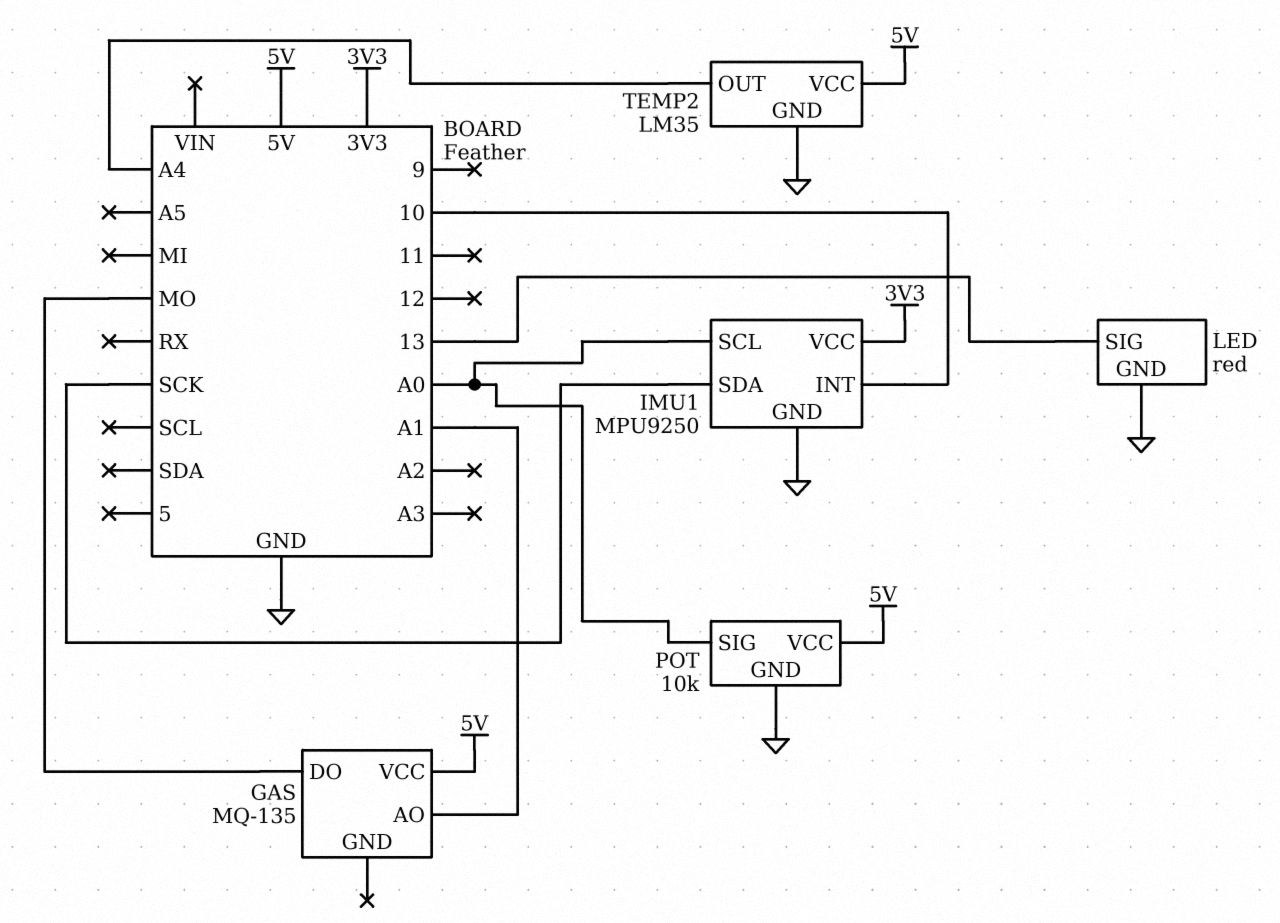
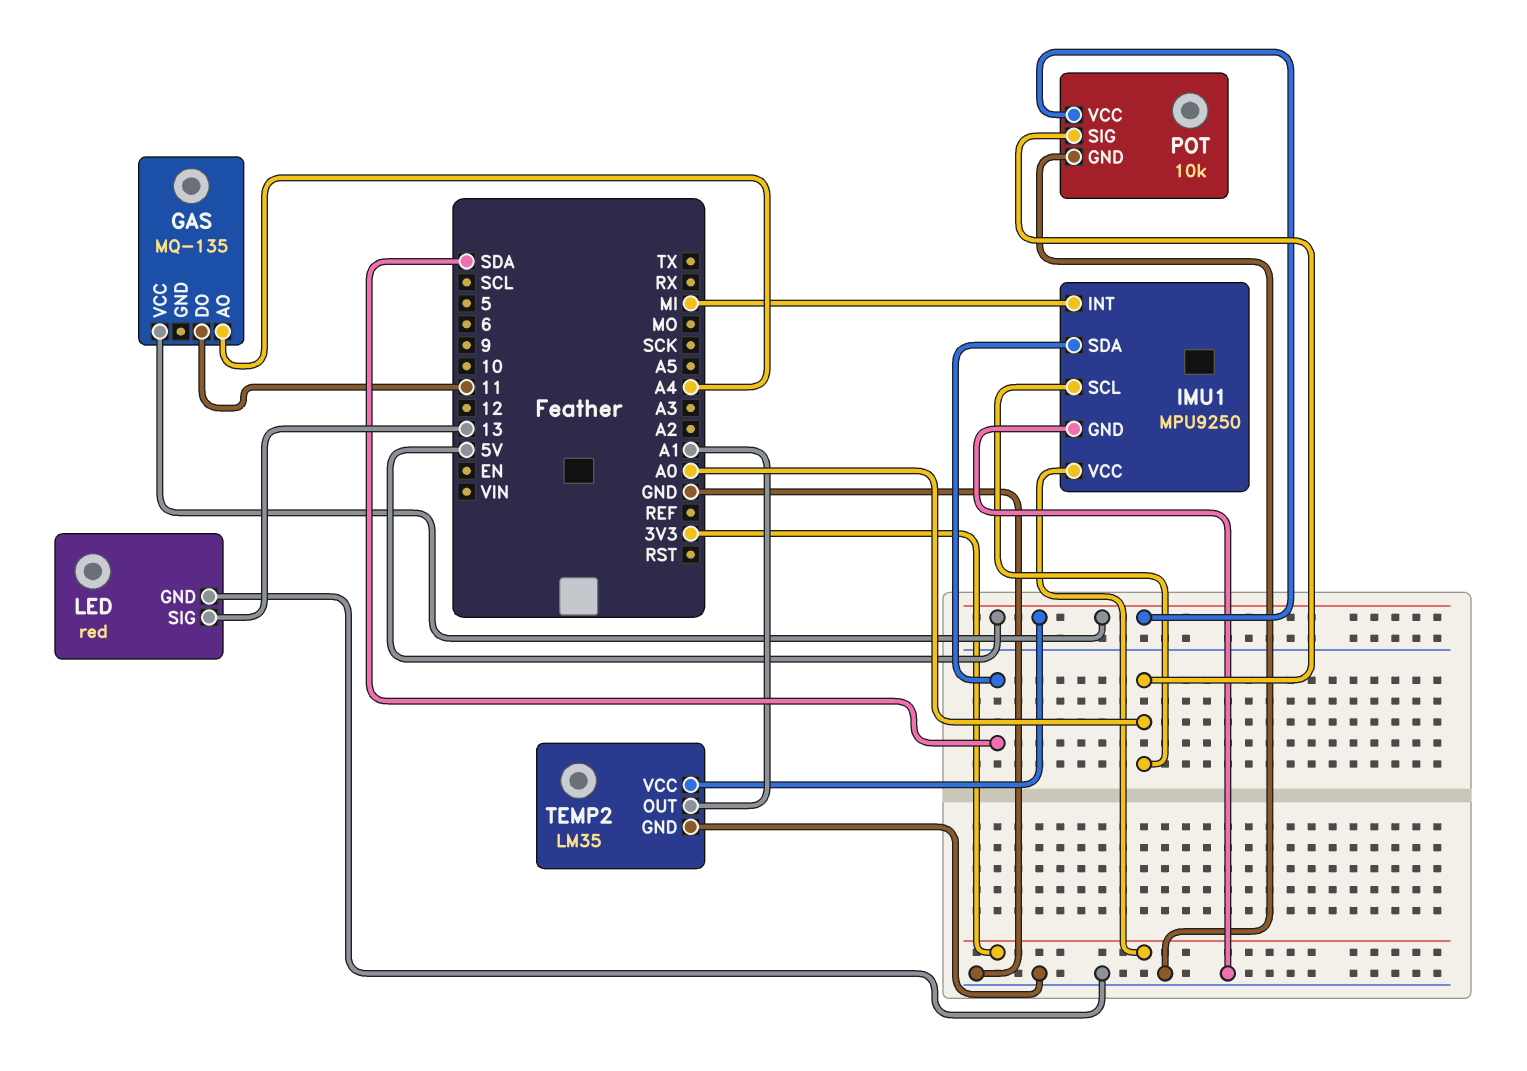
GAS pin AO: A1 -> A4
GAS pin DO: MO -> 11
IMU1 pin INT: 10 -> MI
IMU1 pin SDA: SCK -> SDA
TEMP2 pin OUT: A4 -> A1

